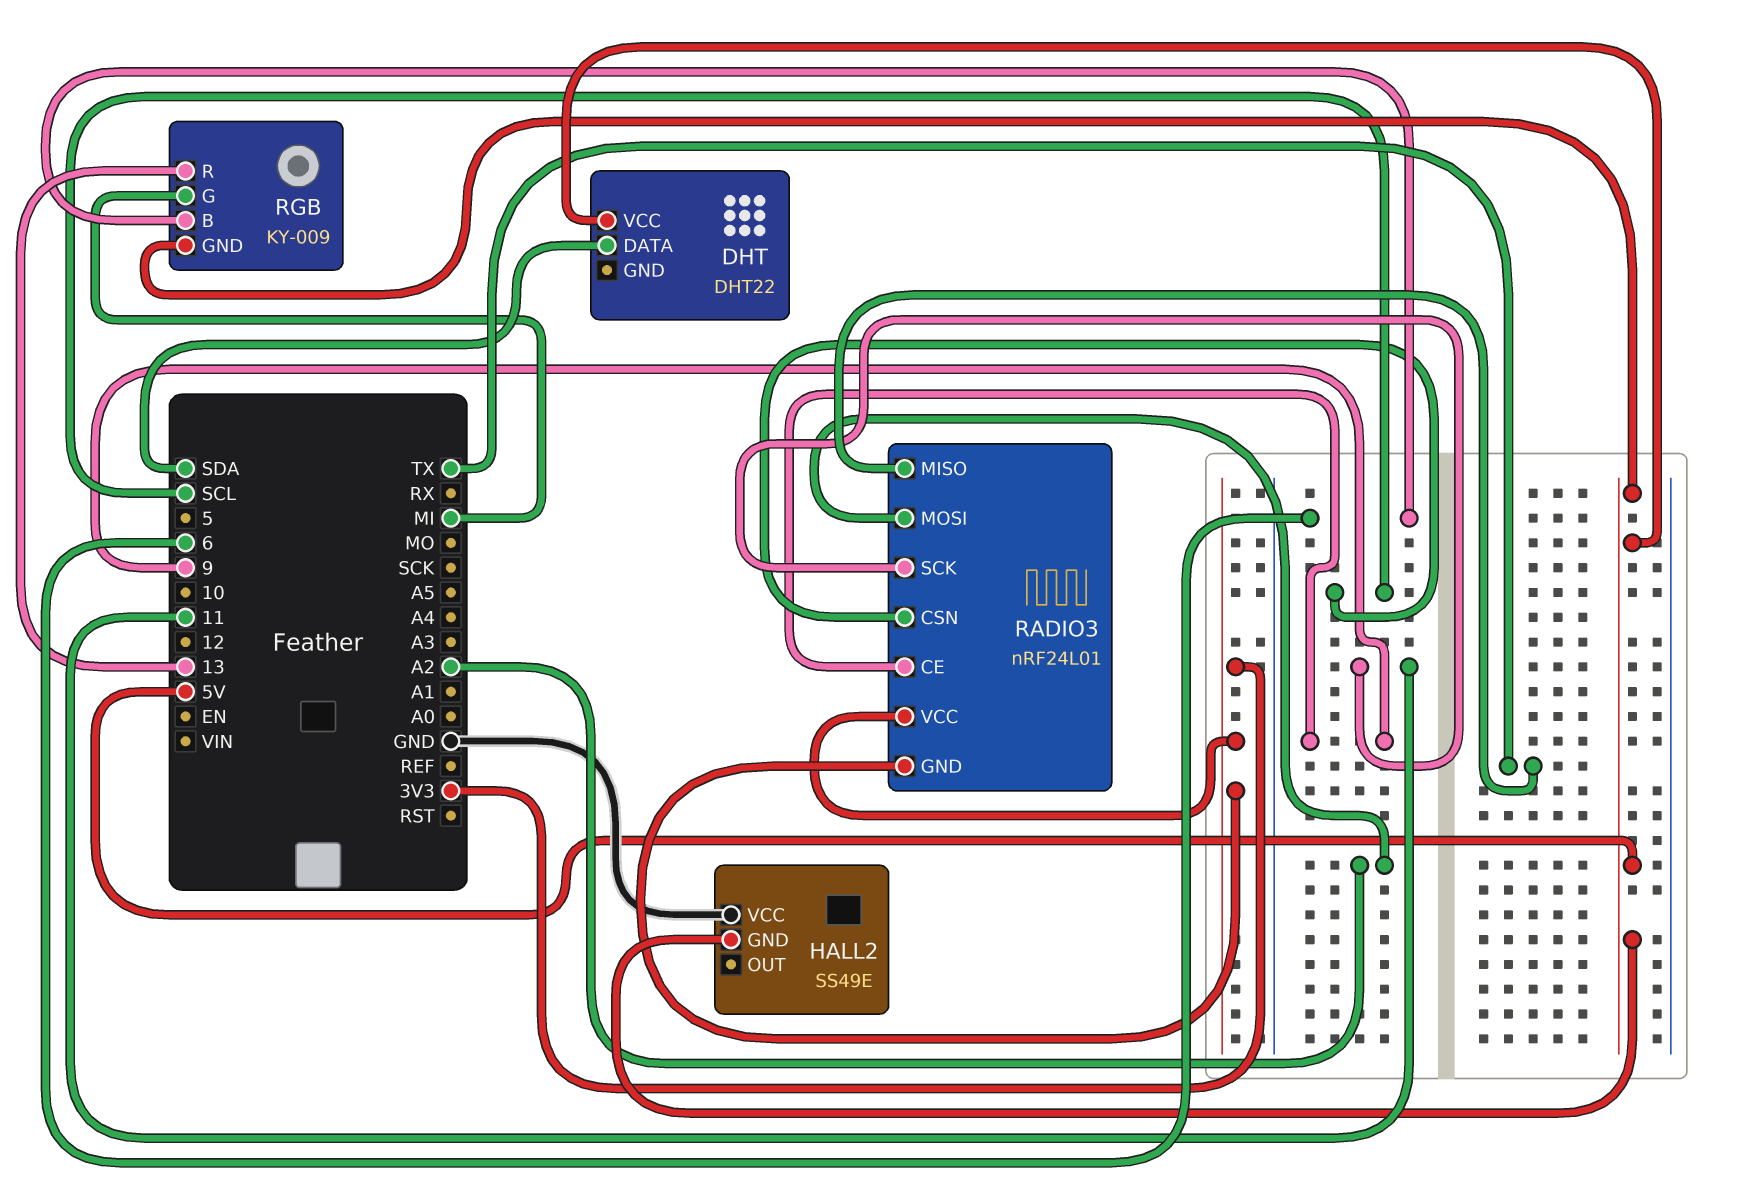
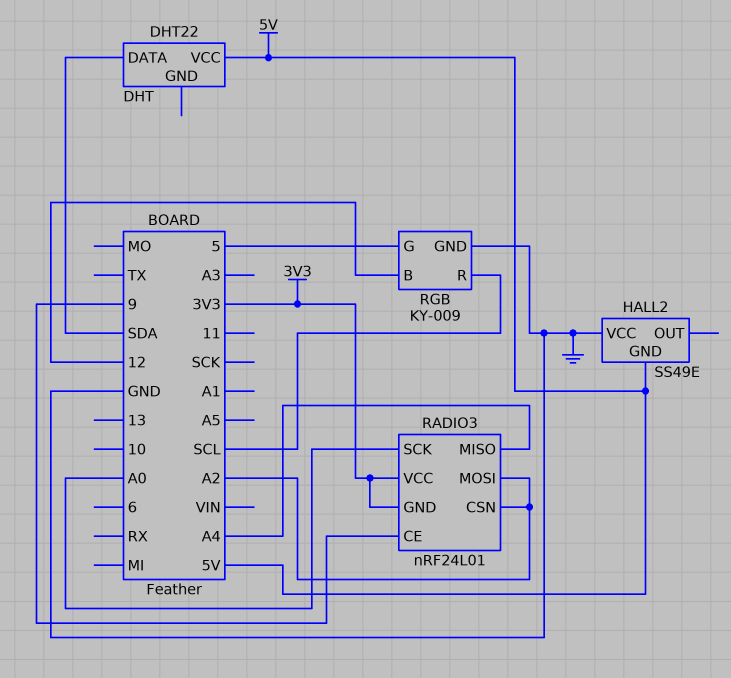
RADIO3 pin CSN: SCL -> A2
RADIO3 pin MISO: TX -> A4
RADIO3 pin SCK: 11 -> A0
RGB pin B: 6 -> 12
RGB pin G: MI -> 5
RGB pin GND: 5V -> GND
RGB pin R: 13 -> SCL

